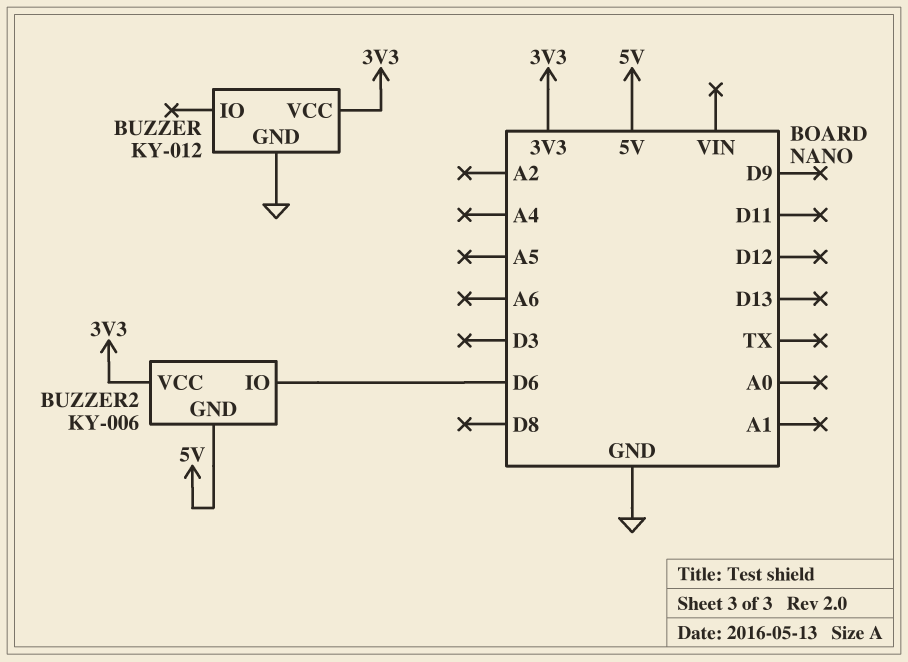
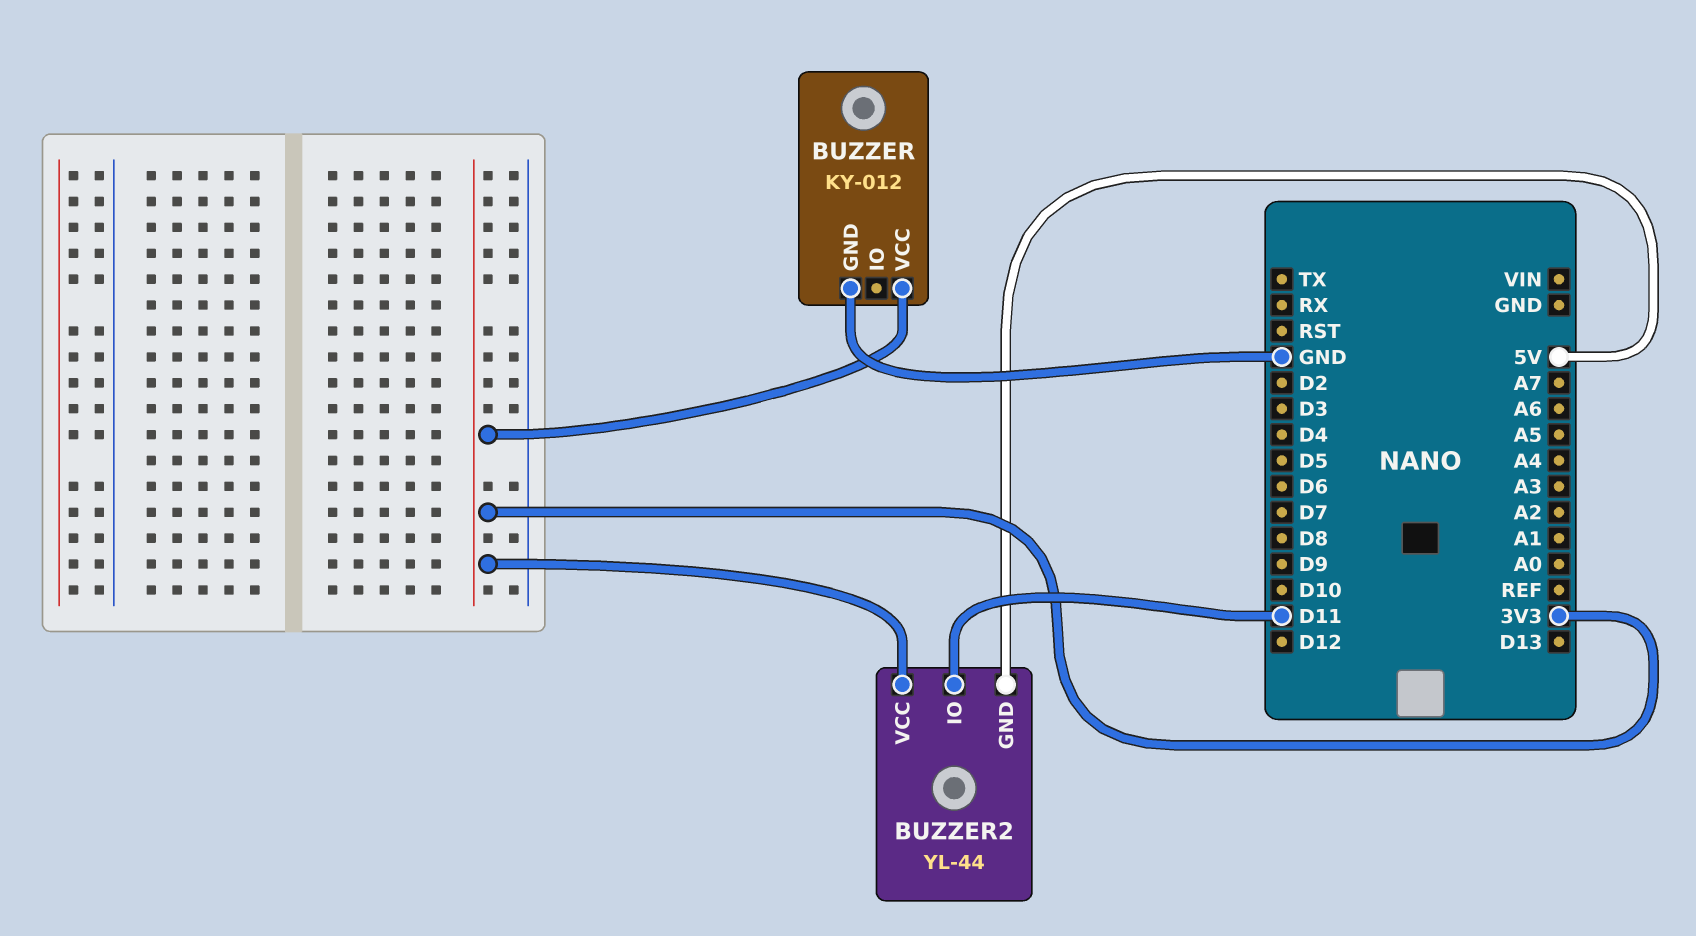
BUZZER2: KY-006 -> YL-44
BUZZER2 pin IO: D6 -> D11

